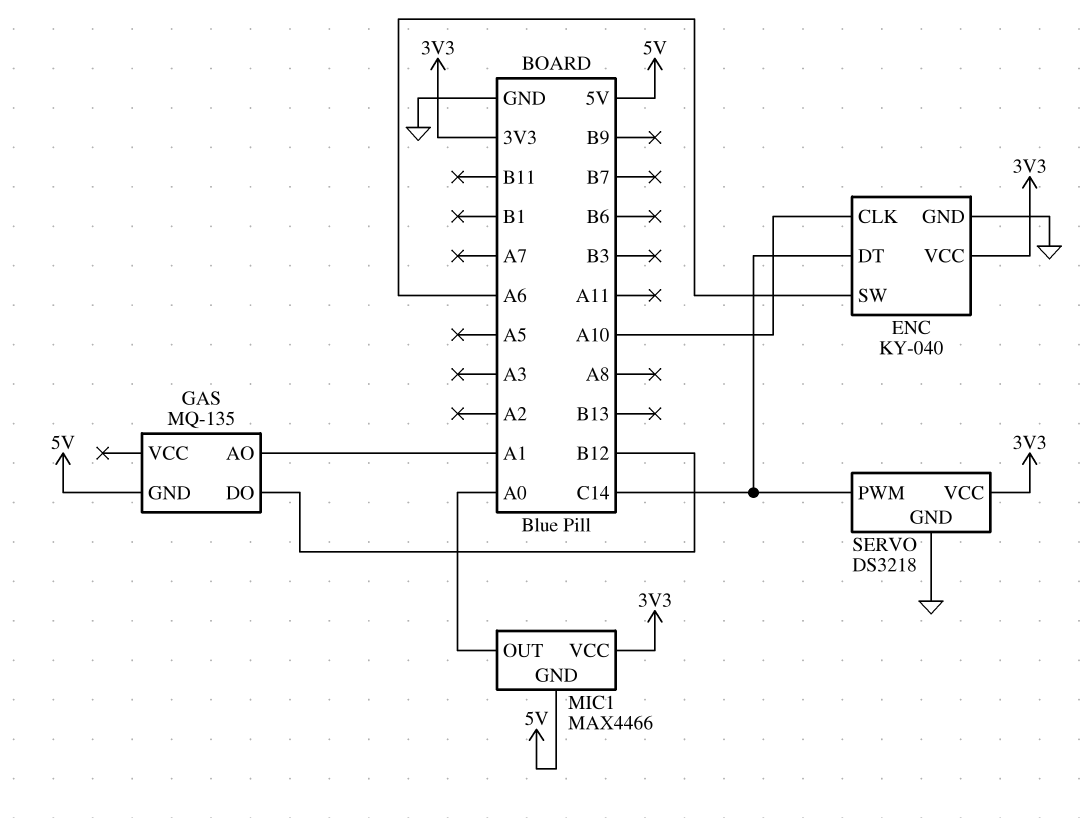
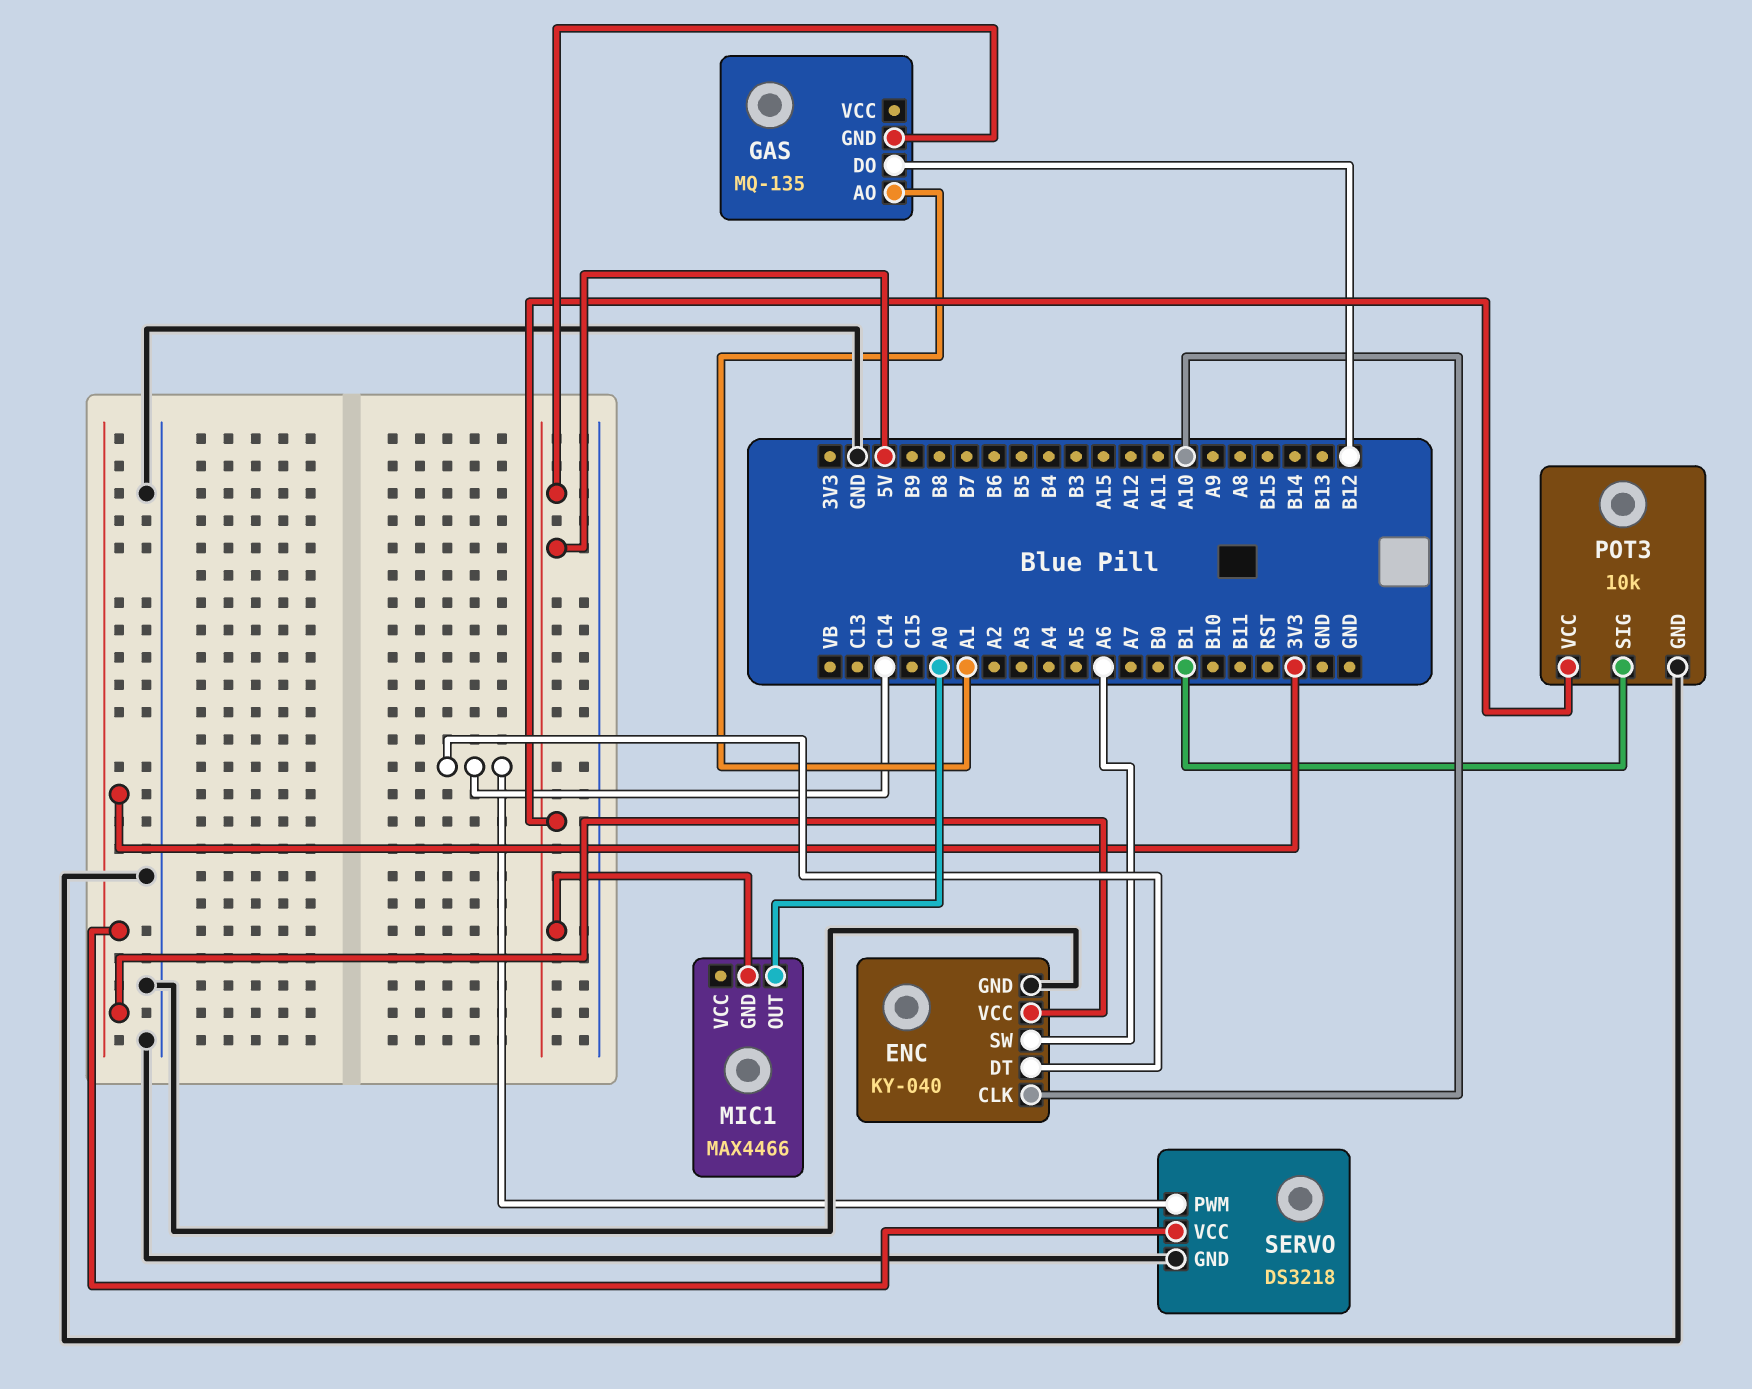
MIC1 pin VCC: 3V3 -> none
POT3: none -> 10k
POT3 pin GND: none -> GND
POT3 pin SIG: none -> B1
POT3 pin VCC: none -> 5V

